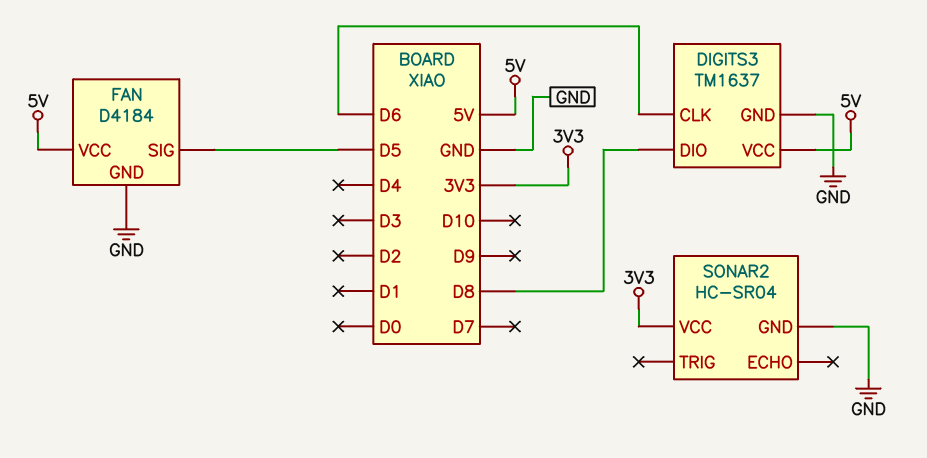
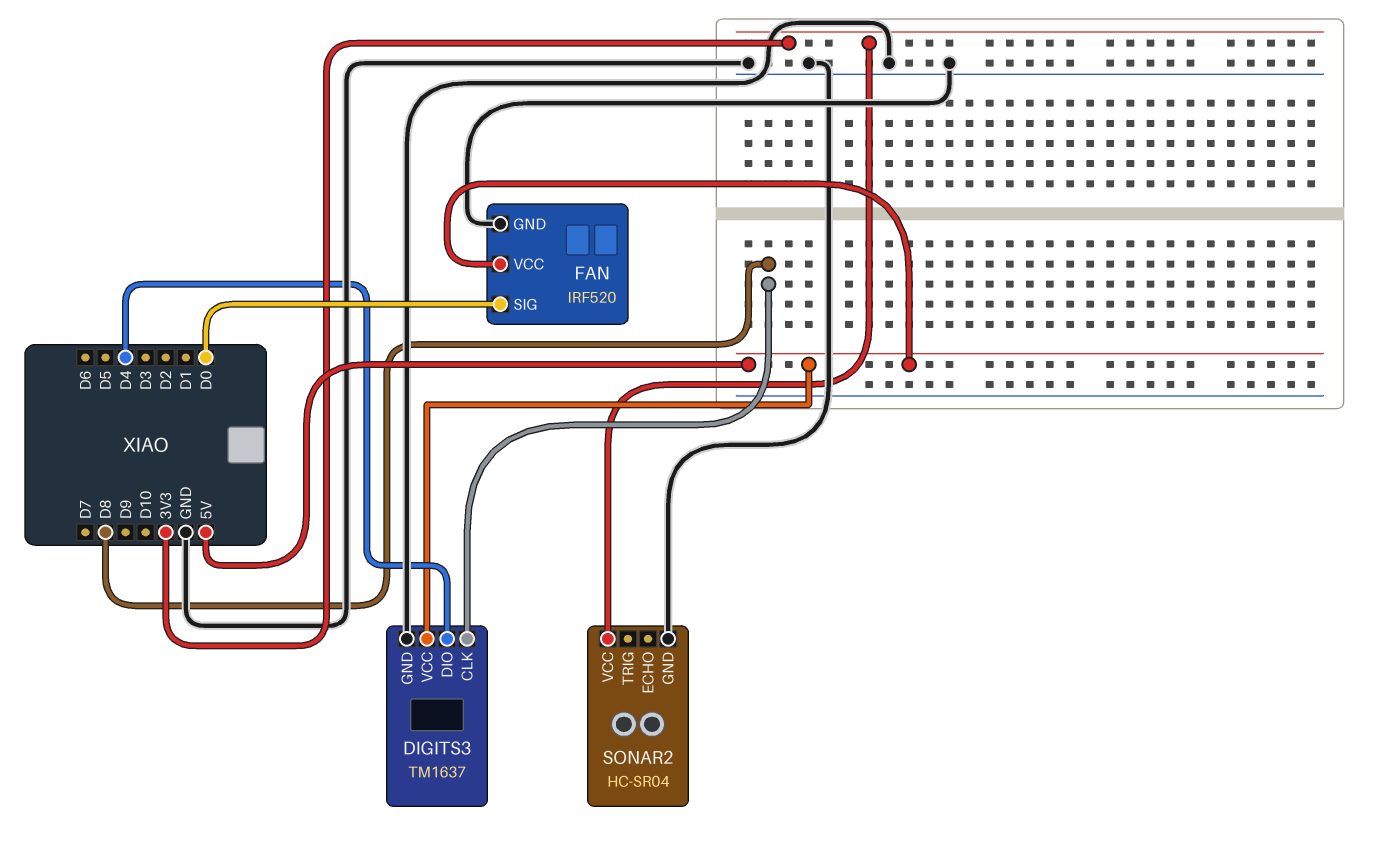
DIGITS3 pin CLK: D6 -> D8
DIGITS3 pin DIO: D8 -> D4
FAN: D4184 -> IRF520
FAN pin SIG: D5 -> D0

